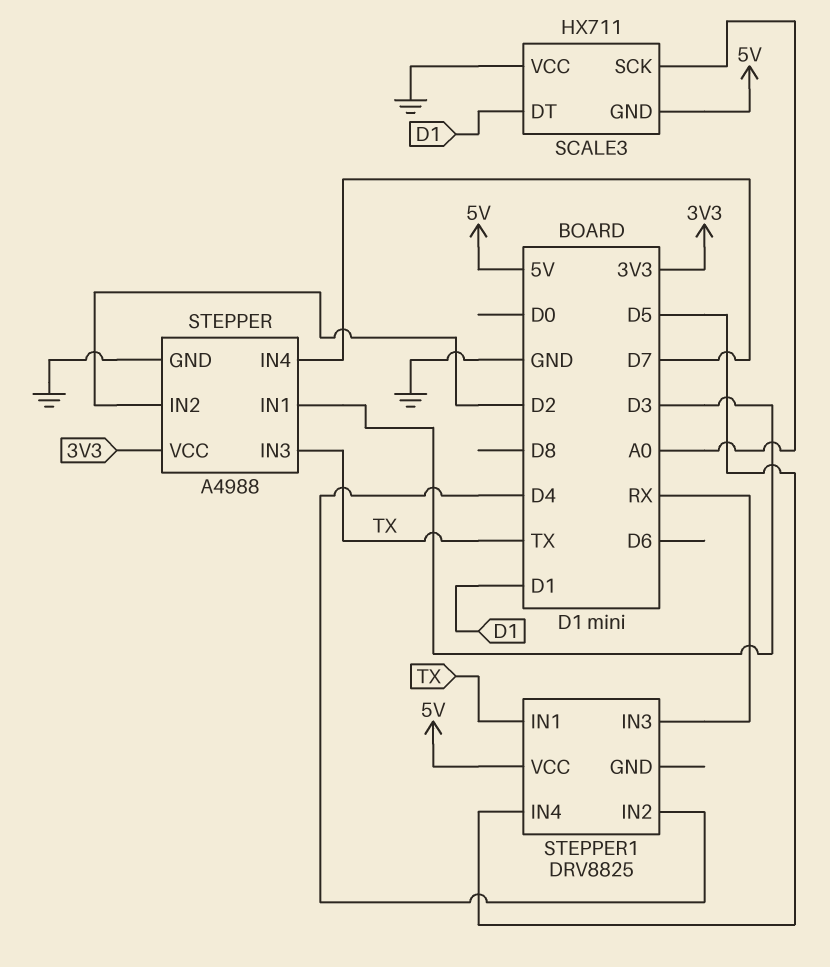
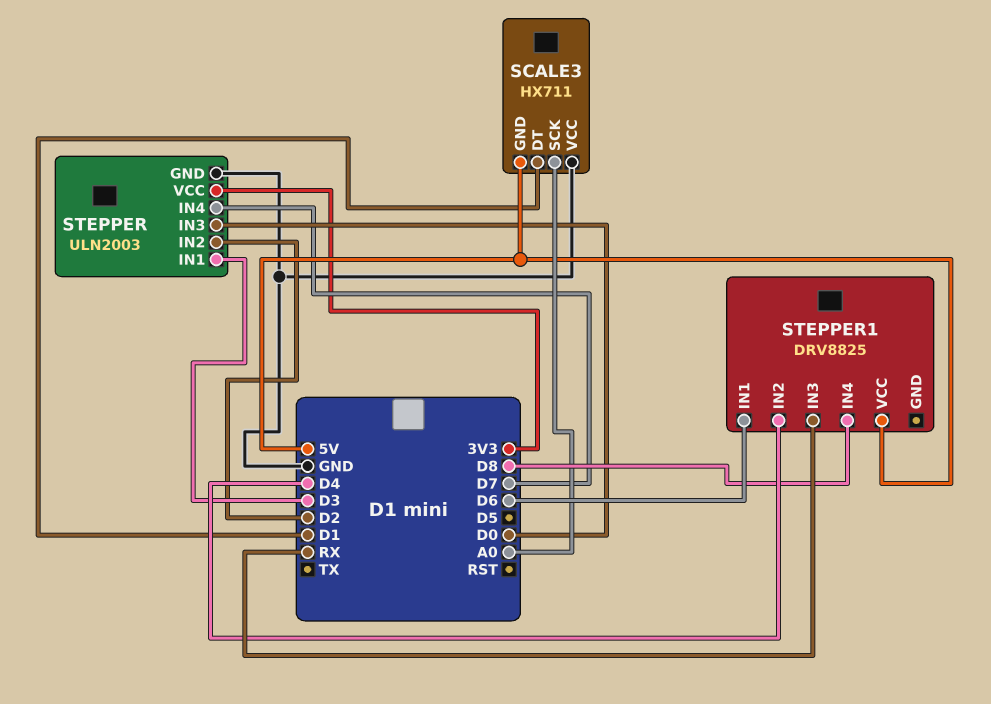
STEPPER: A4988 -> ULN2003
STEPPER pin IN3: TX -> D0
STEPPER1 pin IN1: TX -> D6
STEPPER1 pin IN4: D5 -> D8

